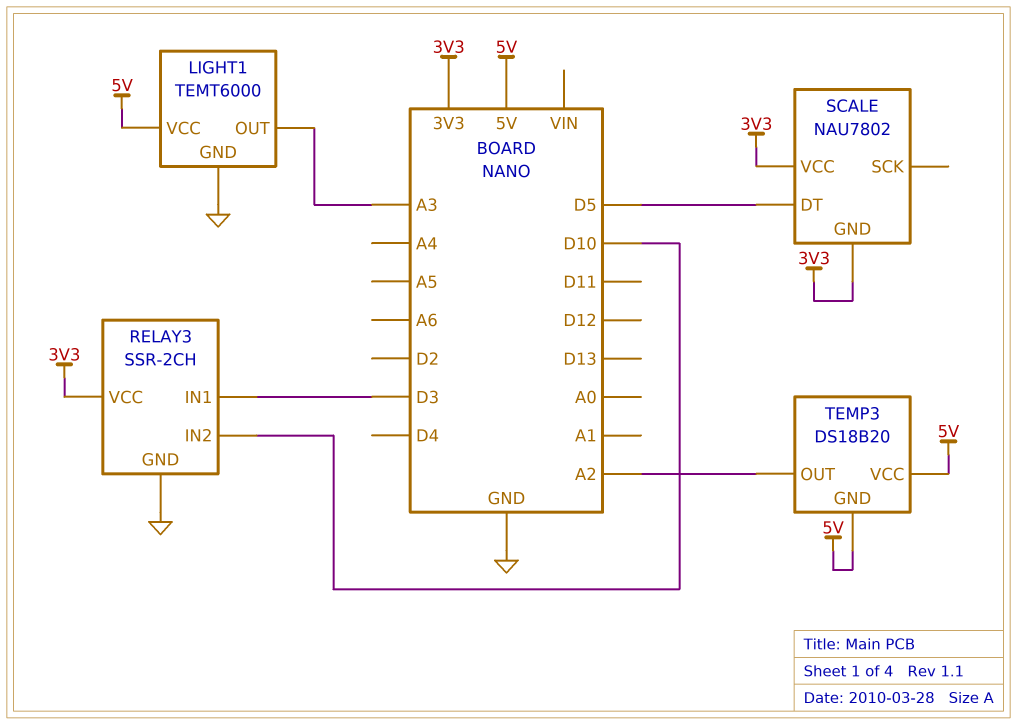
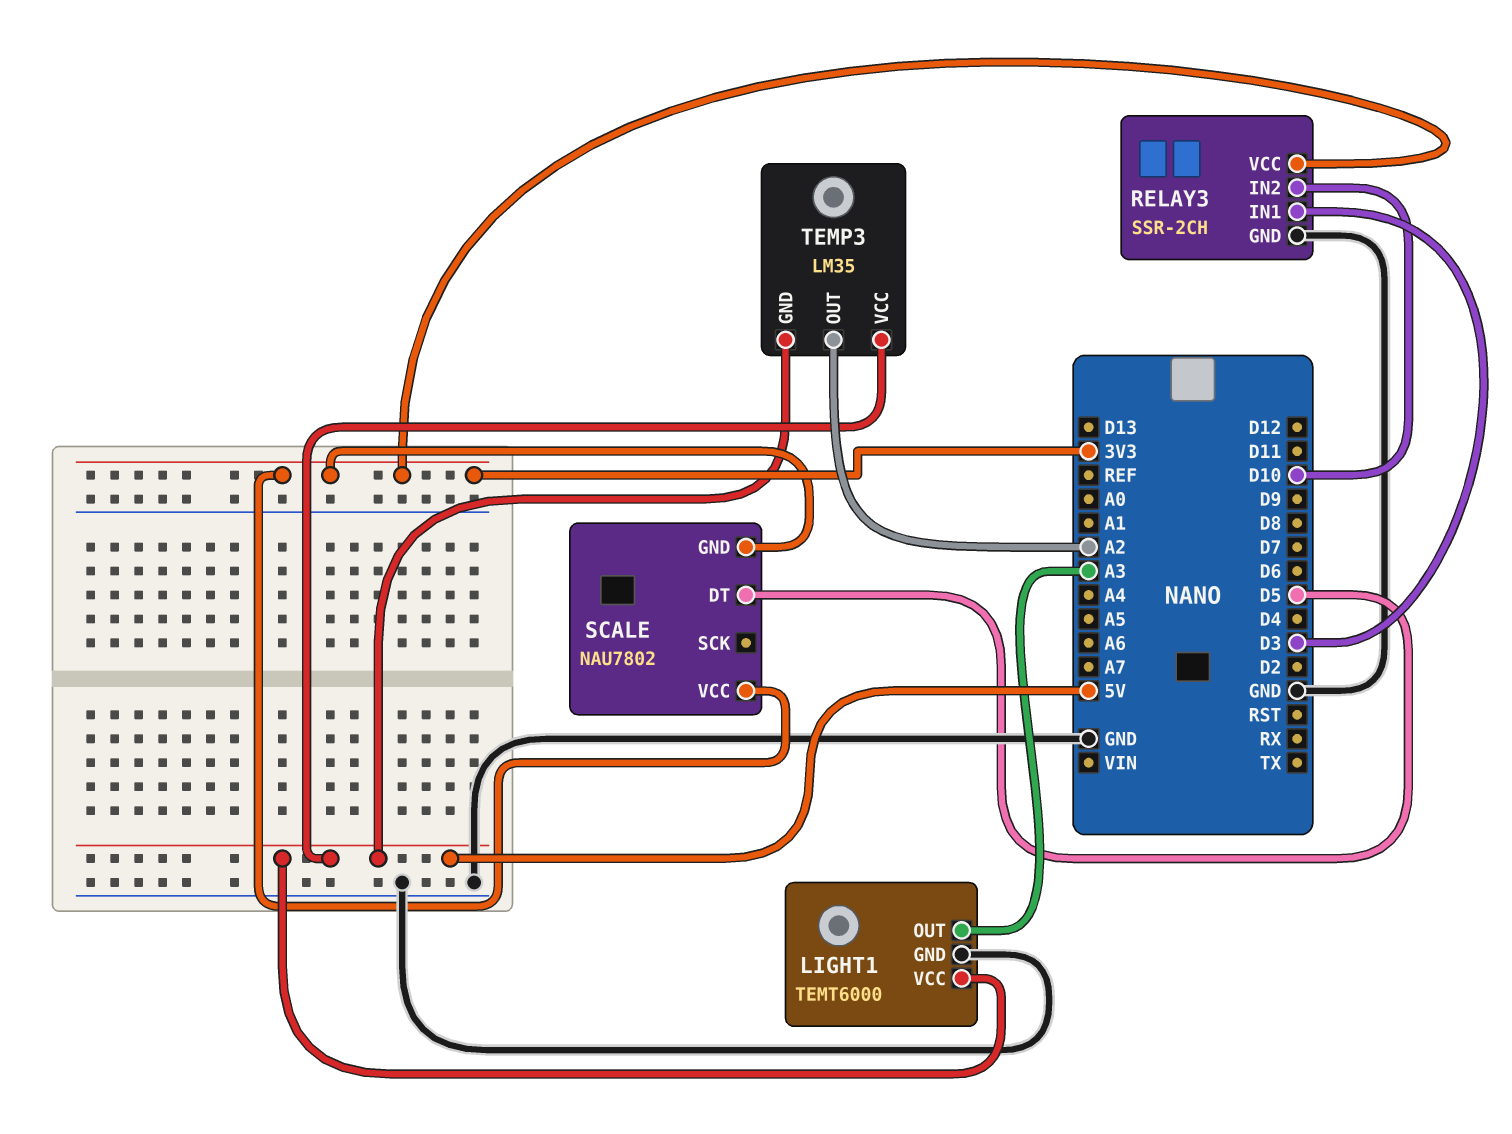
TEMP3: DS18B20 -> LM35

